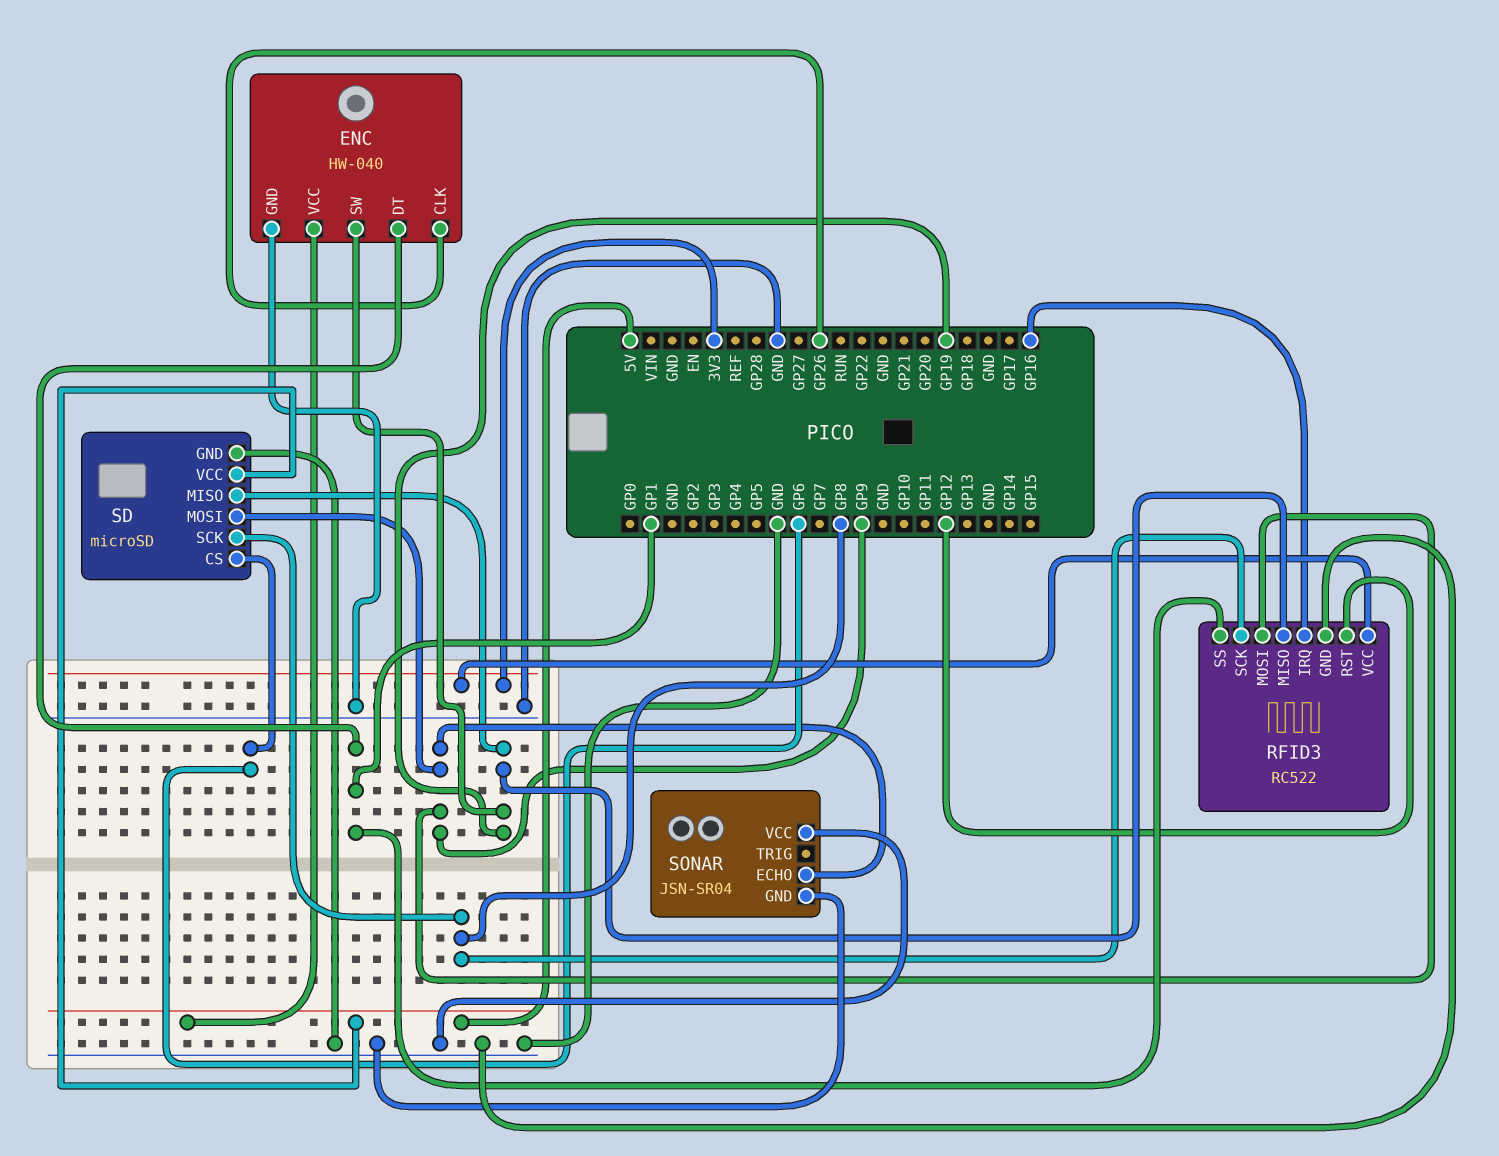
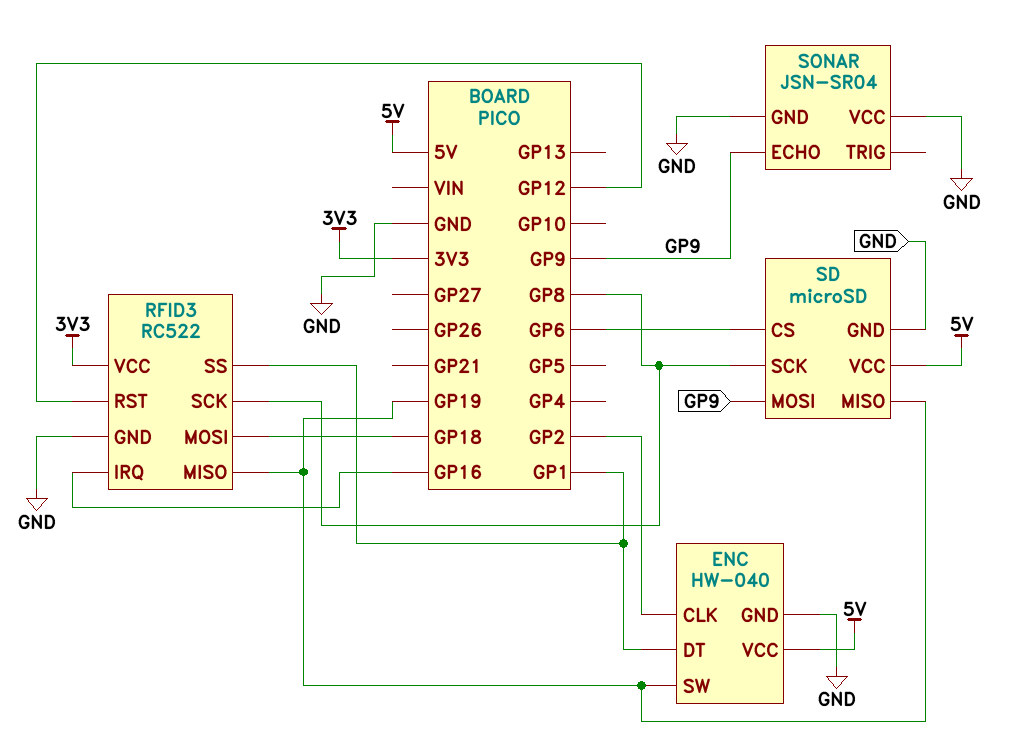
ENC pin CLK: GP26 -> GP2
RFID3 pin MOSI: GP9 -> GP18

